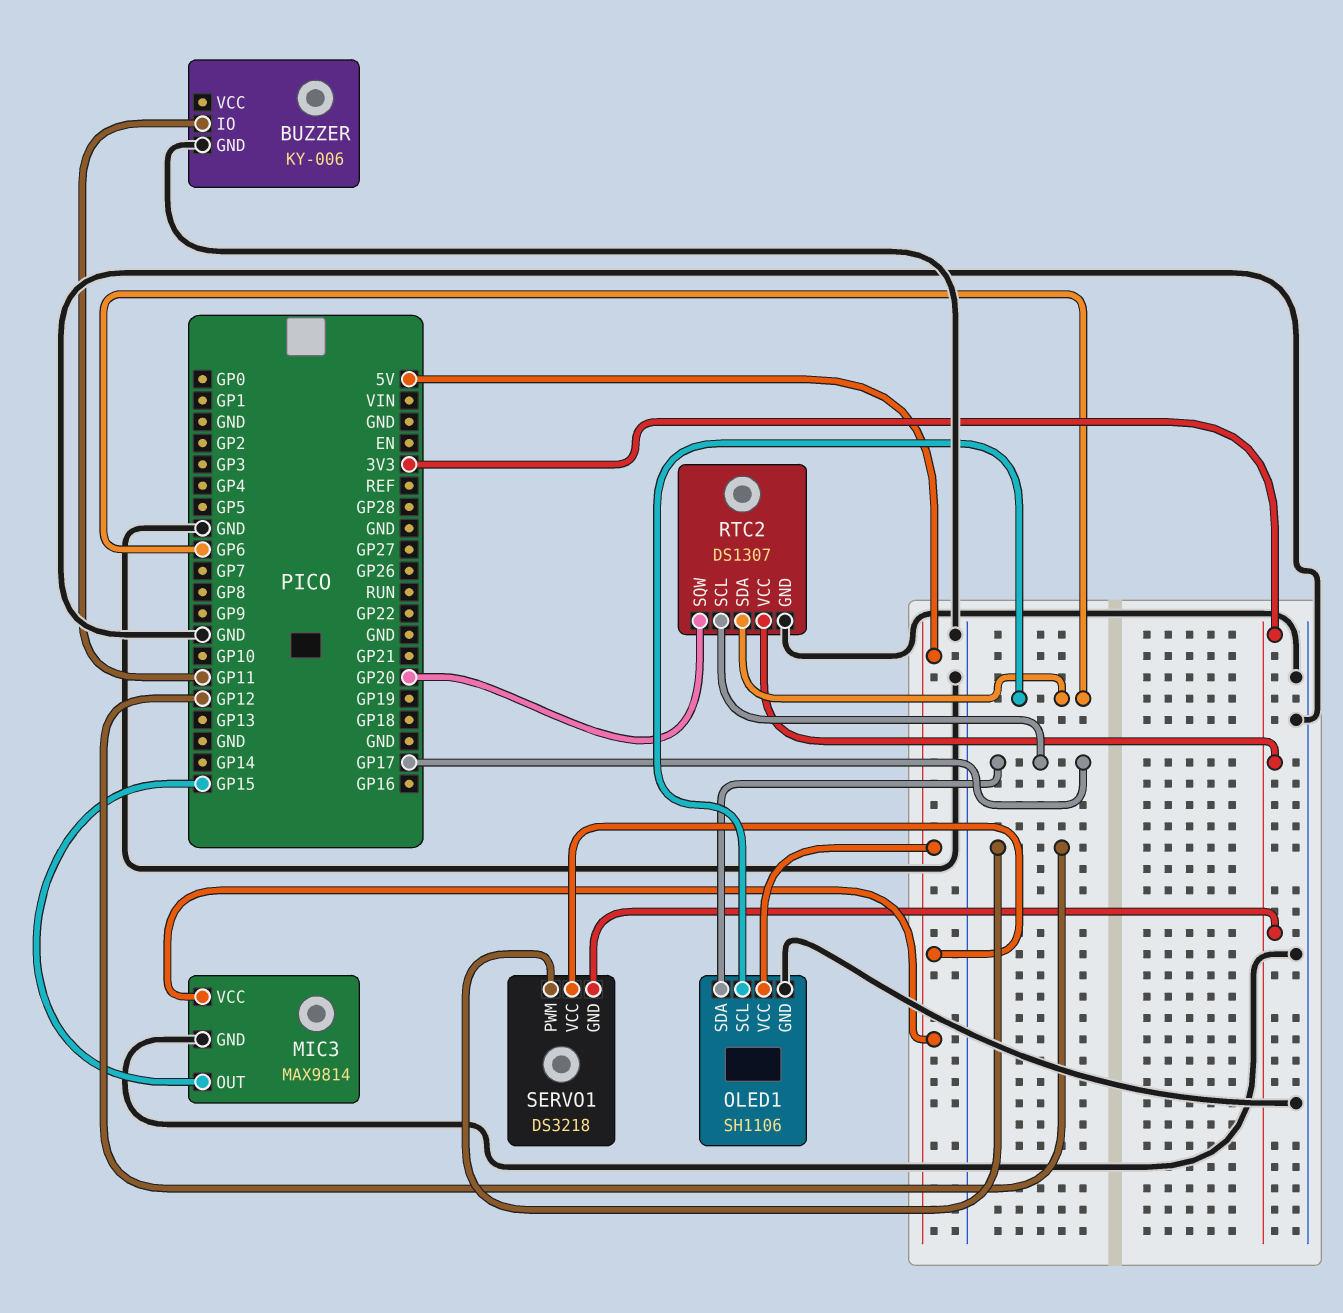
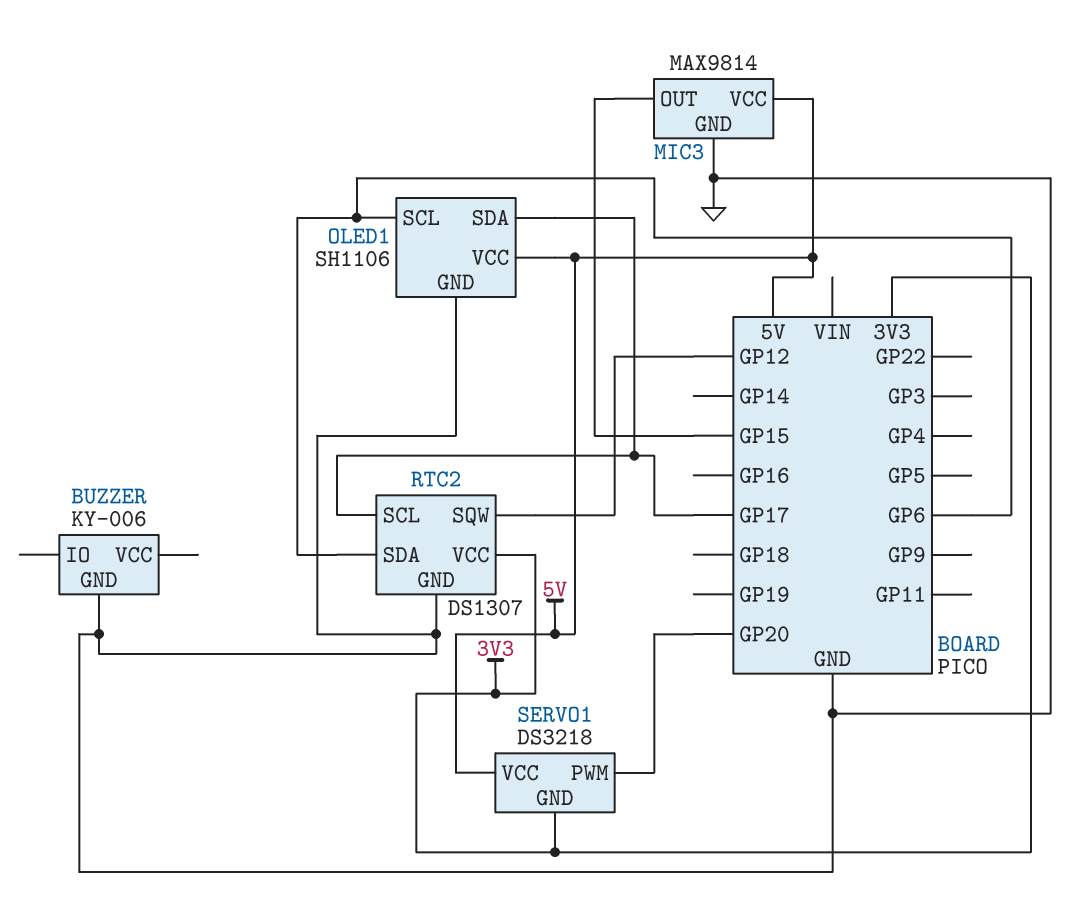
BUZZER pin IO: GP11 -> none
RTC2 pin SQW: GP20 -> GP12
SERVO1 pin PWM: GP12 -> GP20

